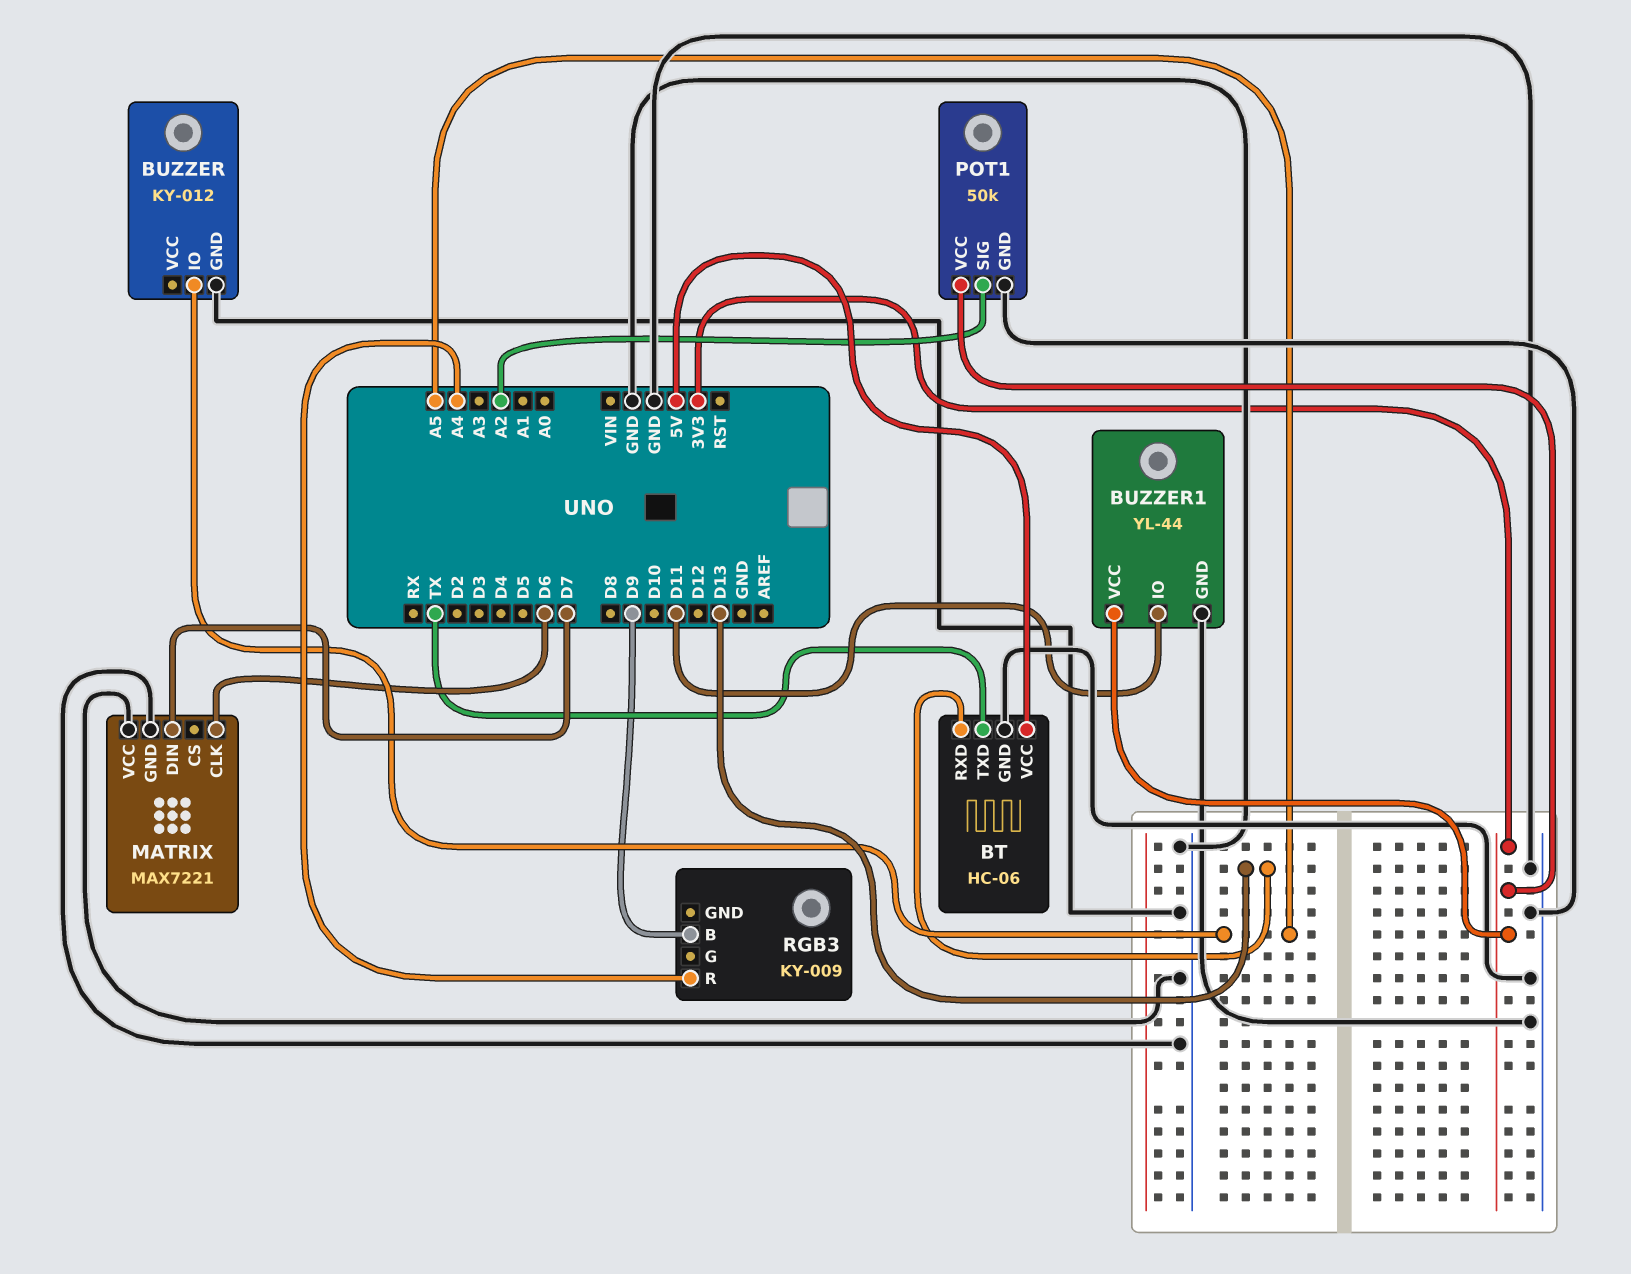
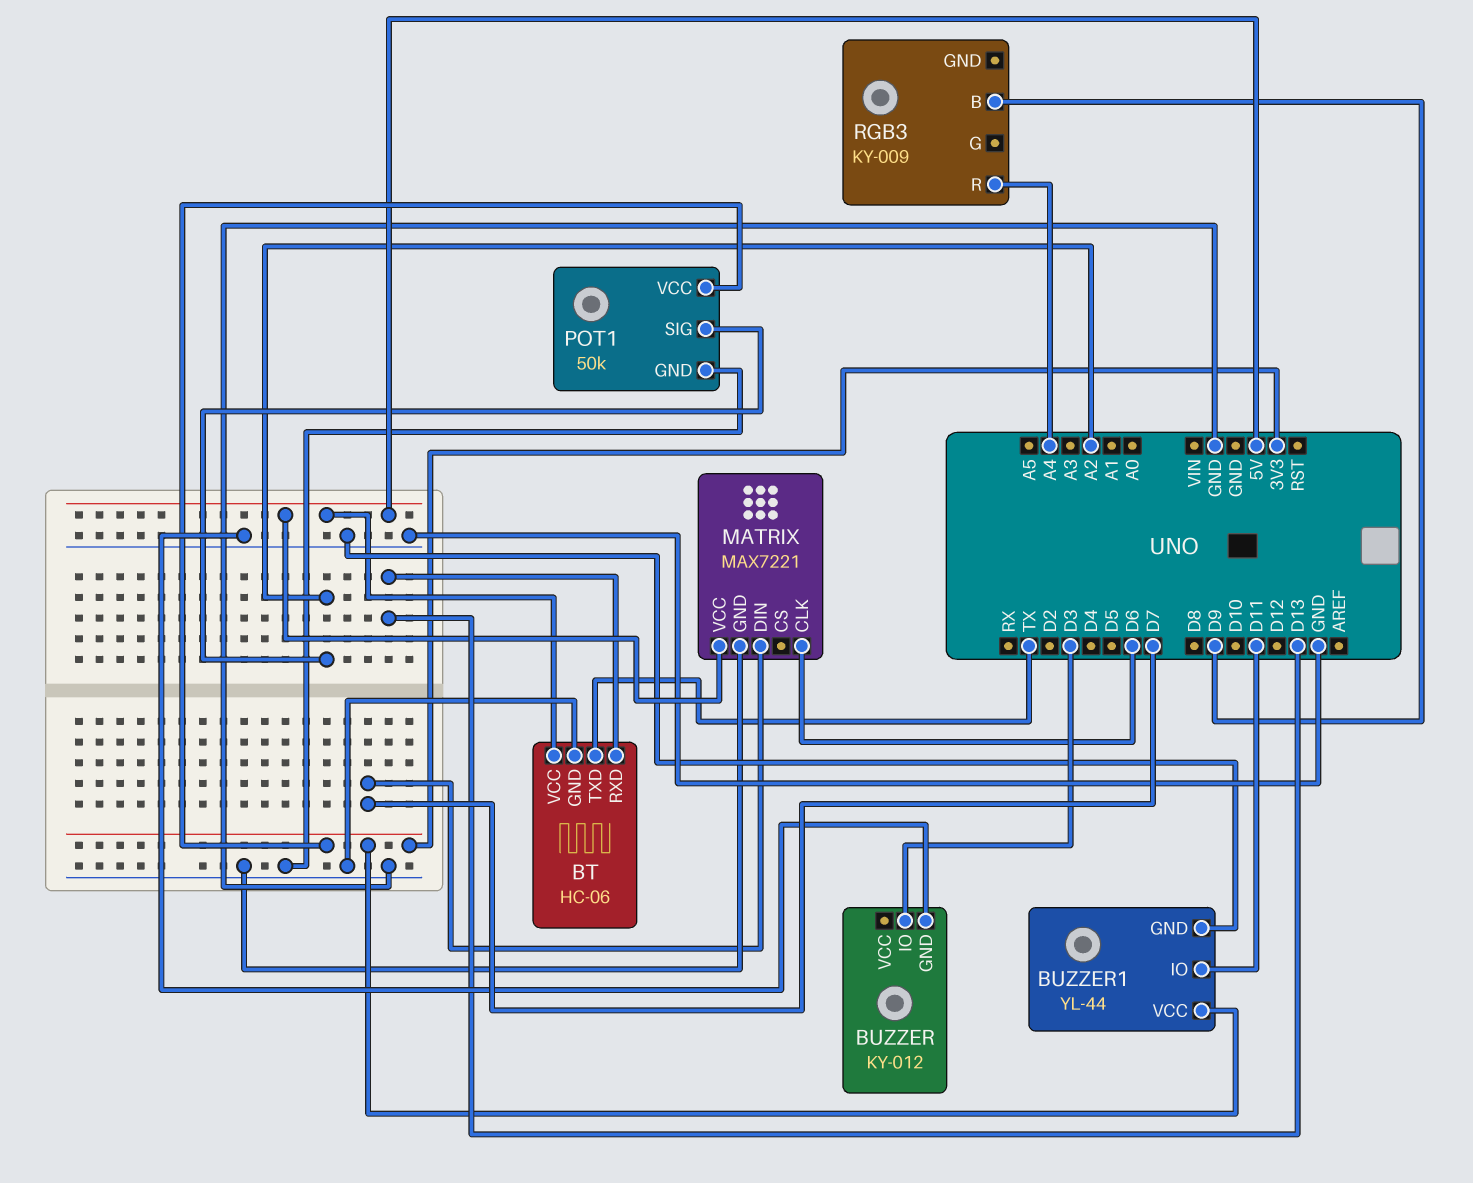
BUZZER pin IO: A5 -> D3
MATRIX pin VCC: GND -> 5V

